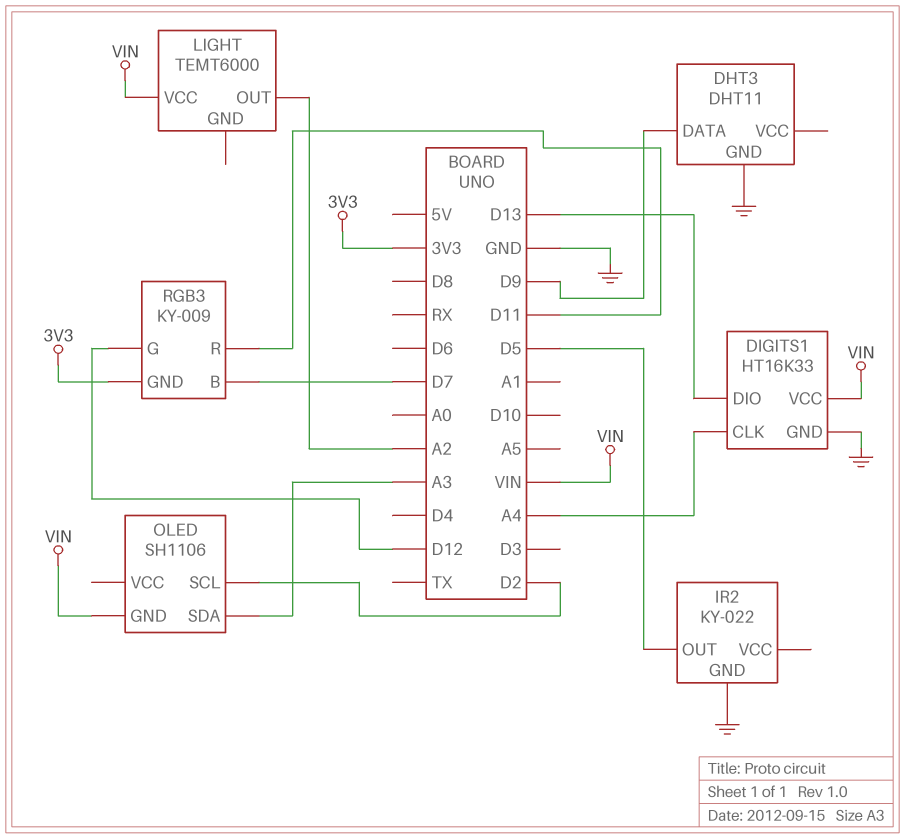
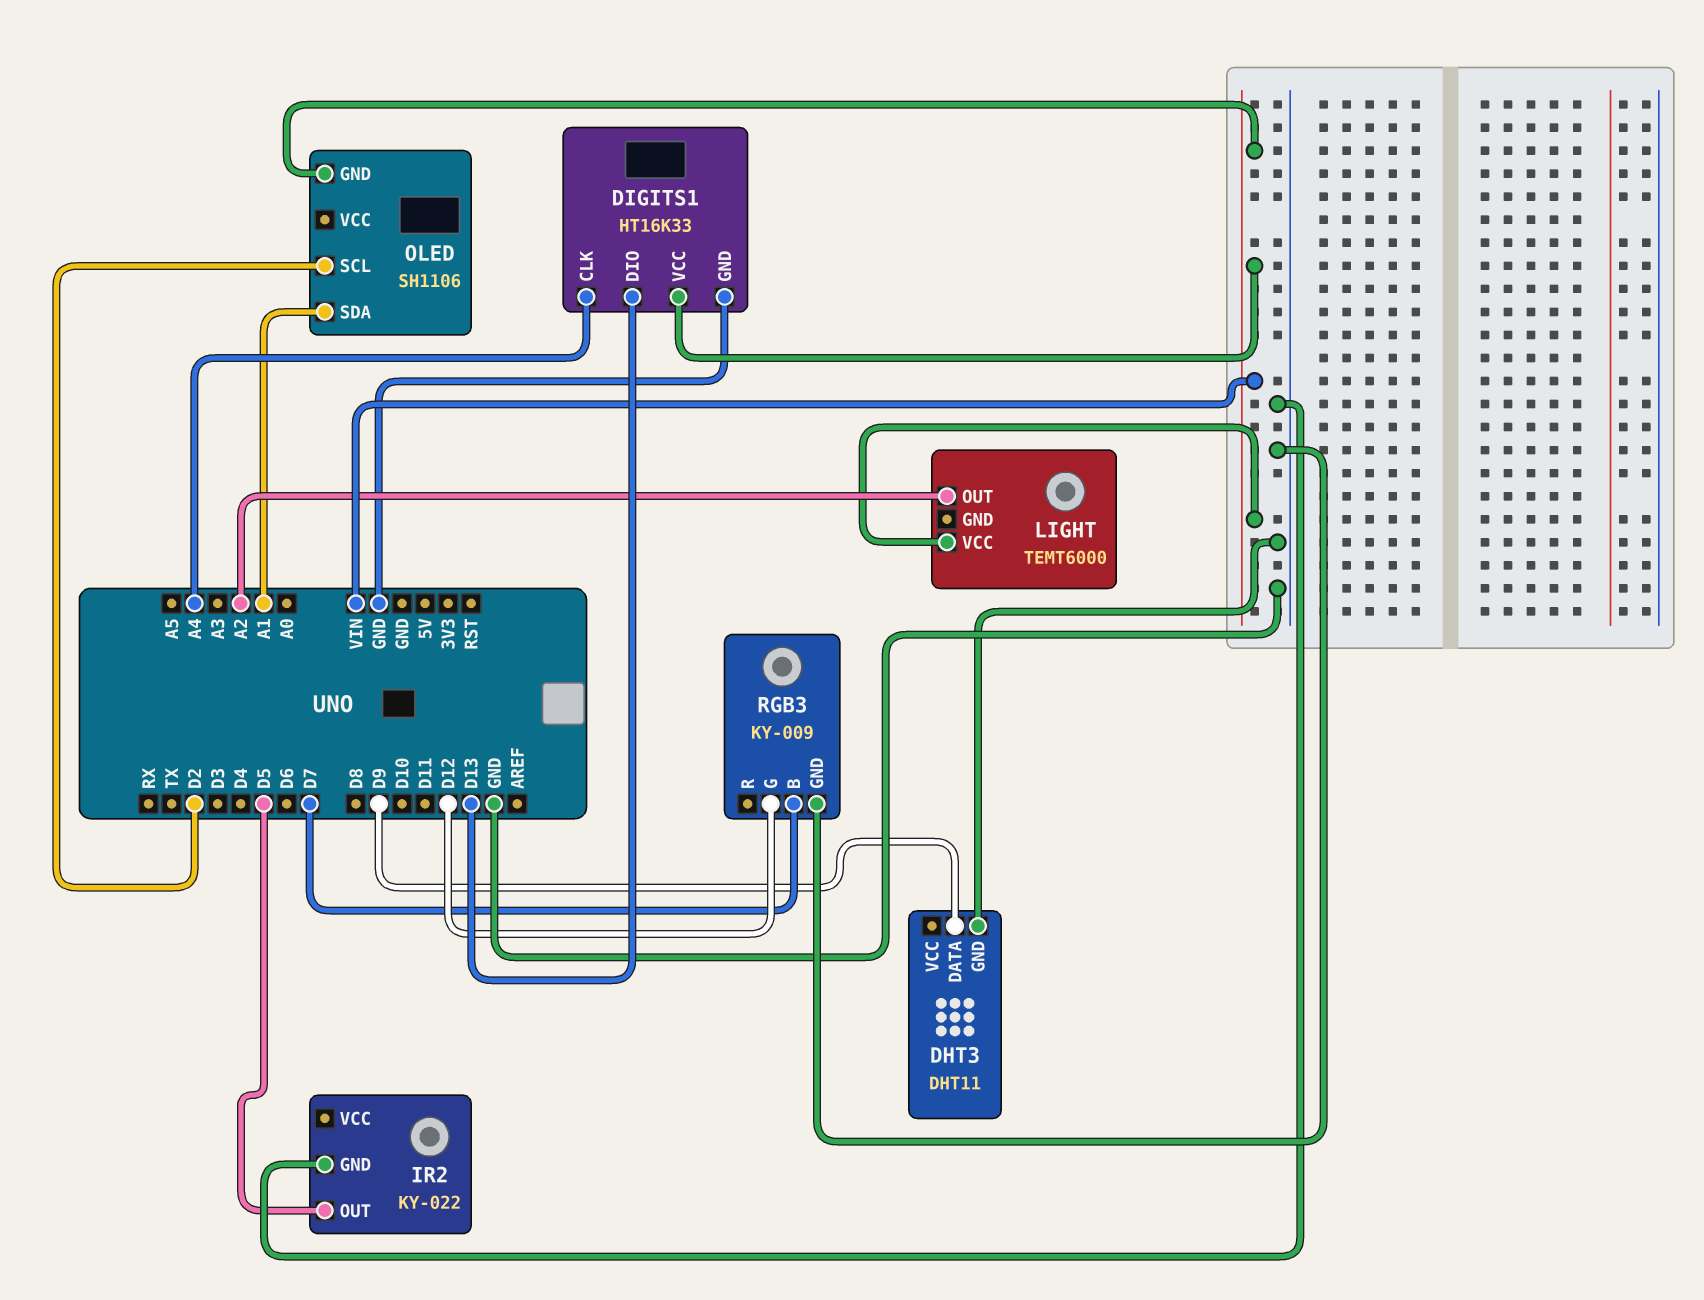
OLED pin SDA: A3 -> A1
RGB3 pin GND: 3V3 -> GND
RGB3 pin R: D11 -> none

